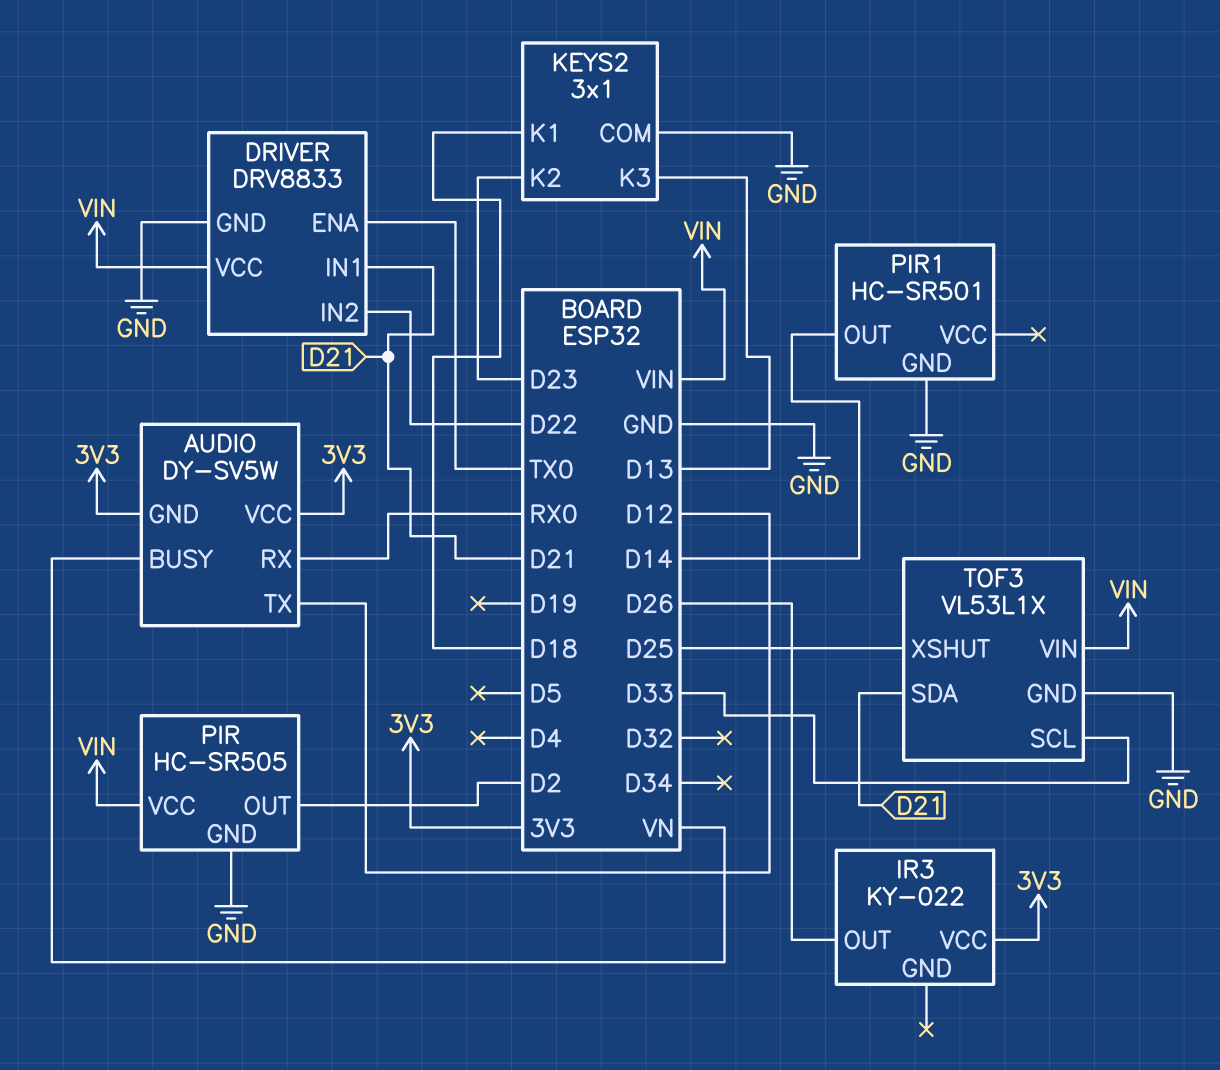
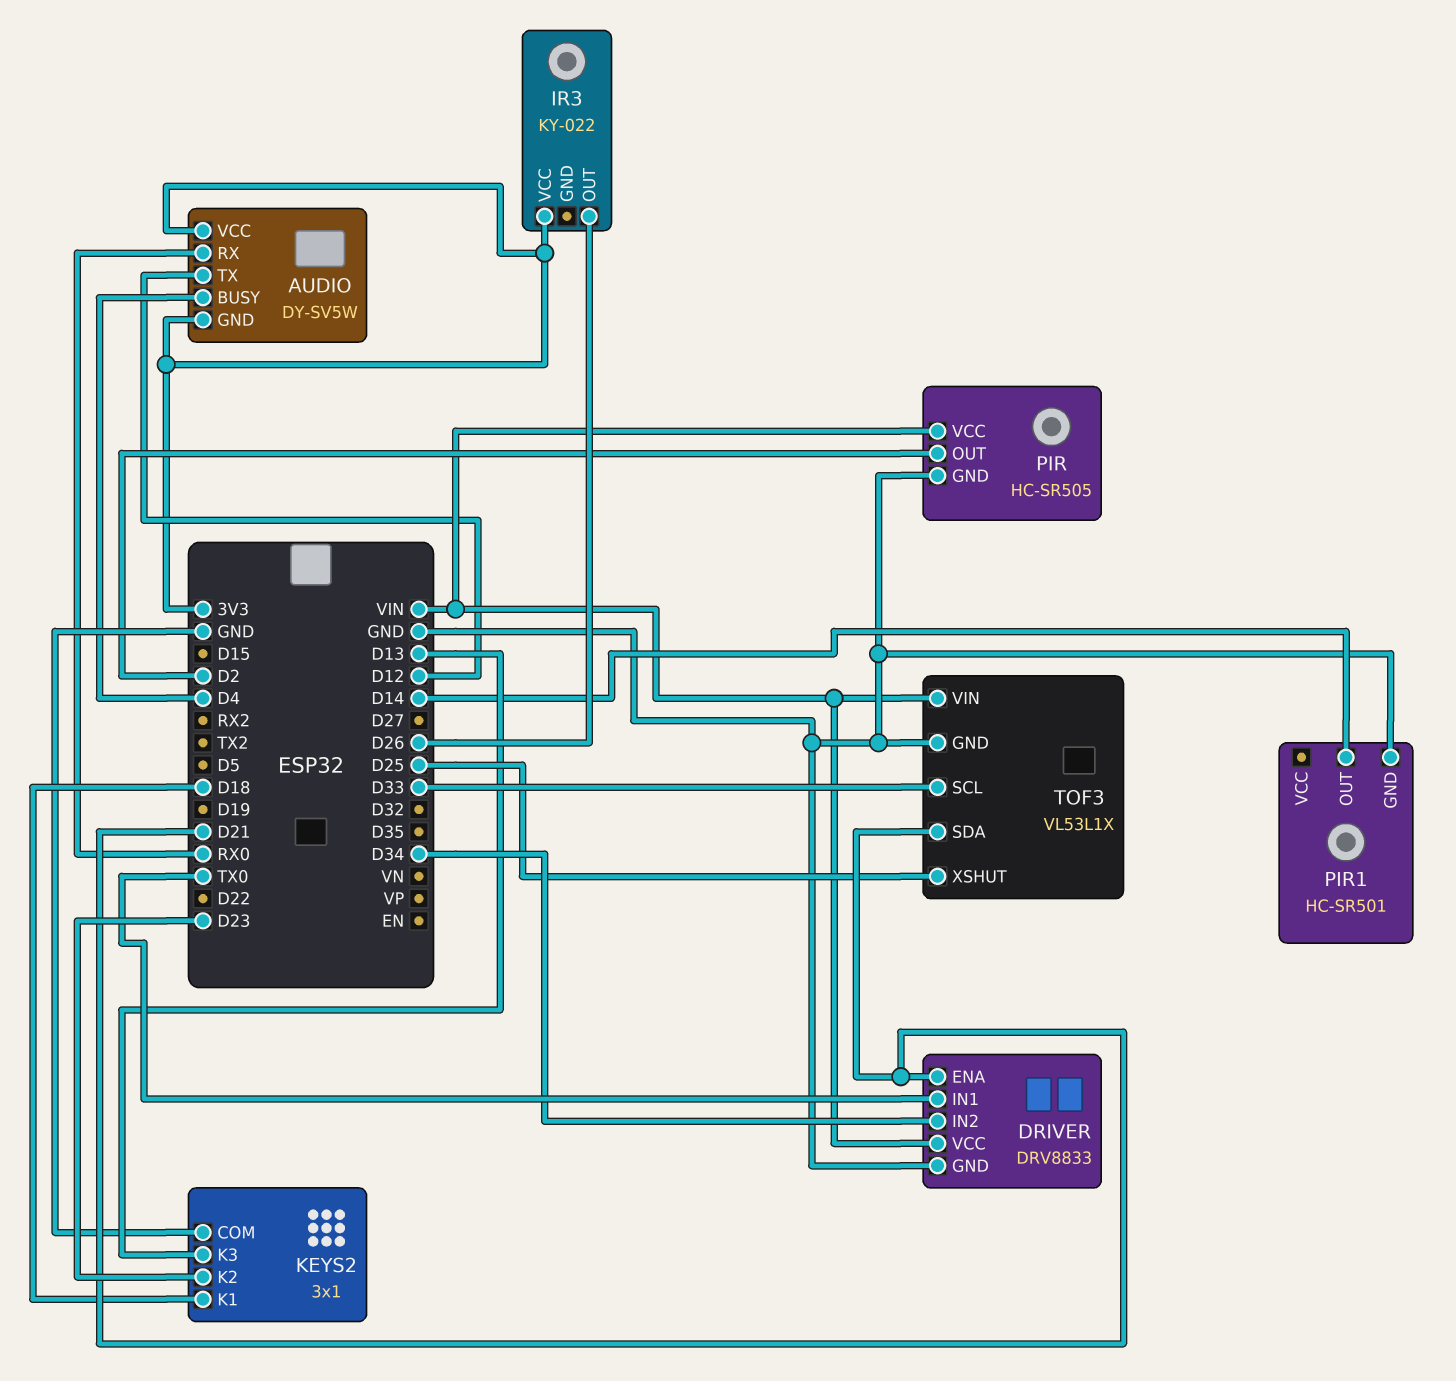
AUDIO pin BUSY: VN -> D4
DRIVER pin ENA: TX0 -> D21
DRIVER pin IN1: D21 -> TX0
DRIVER pin IN2: D22 -> D34

